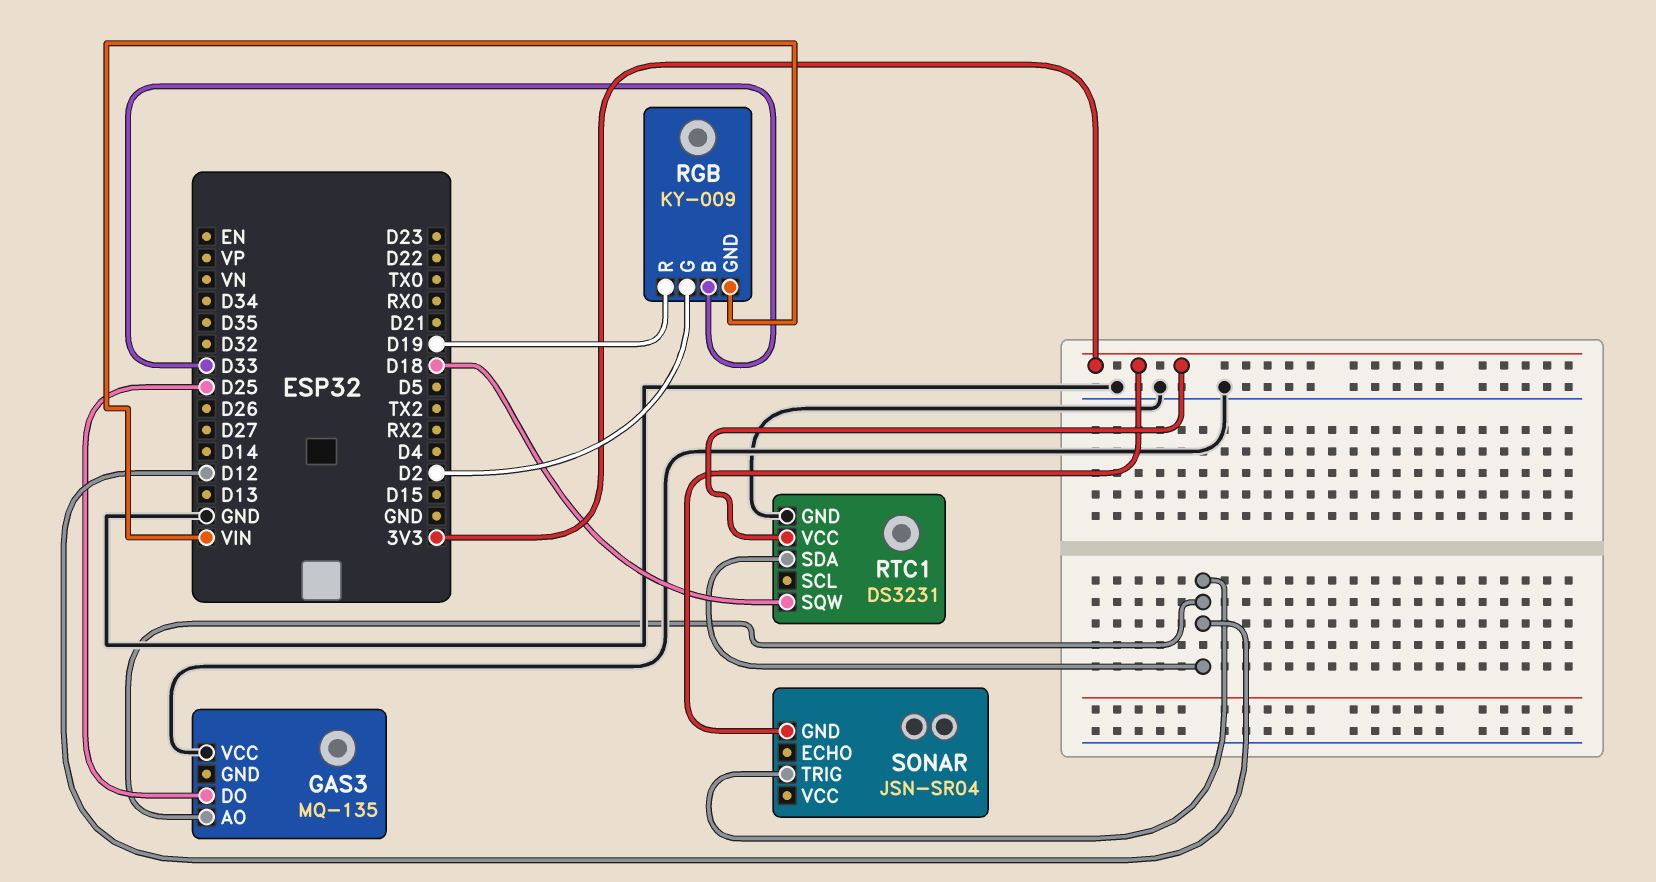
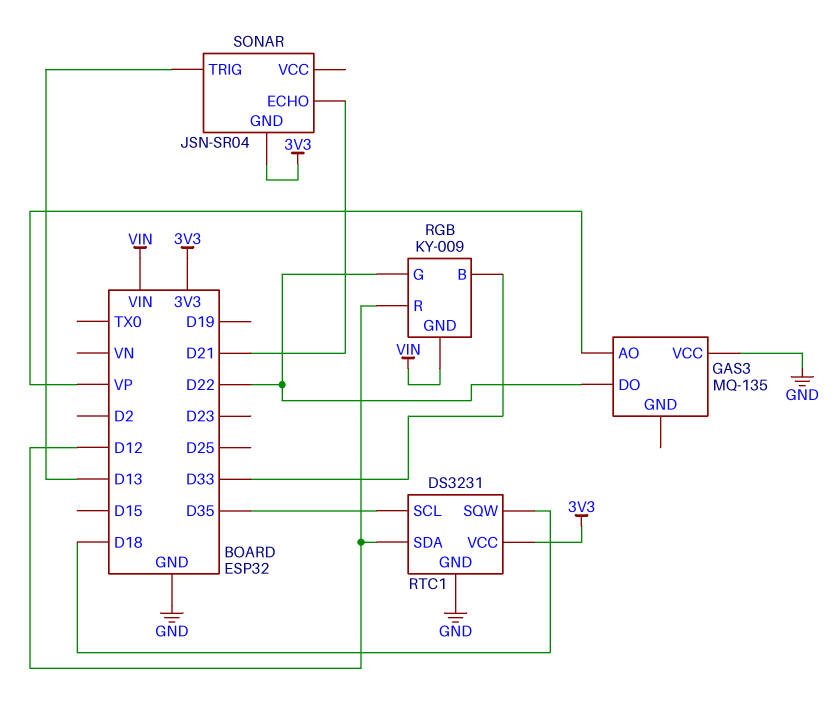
GAS3 pin AO: D12 -> VP
GAS3 pin DO: D25 -> D22
RGB pin G: D2 -> D22
RGB pin R: D19 -> D12
RTC1 pin SCL: none -> D35
SONAR pin ECHO: none -> D21
SONAR pin TRIG: D12 -> D13

